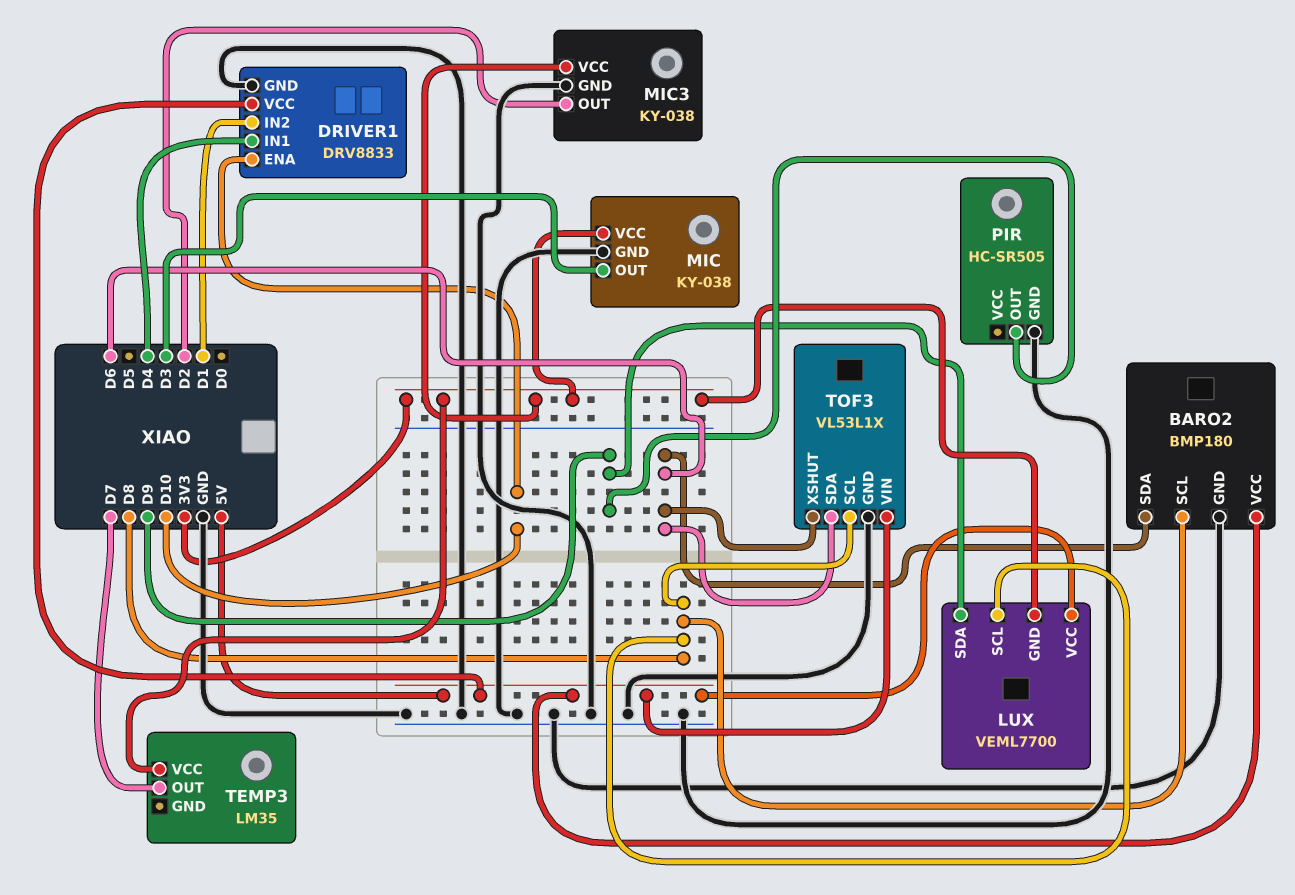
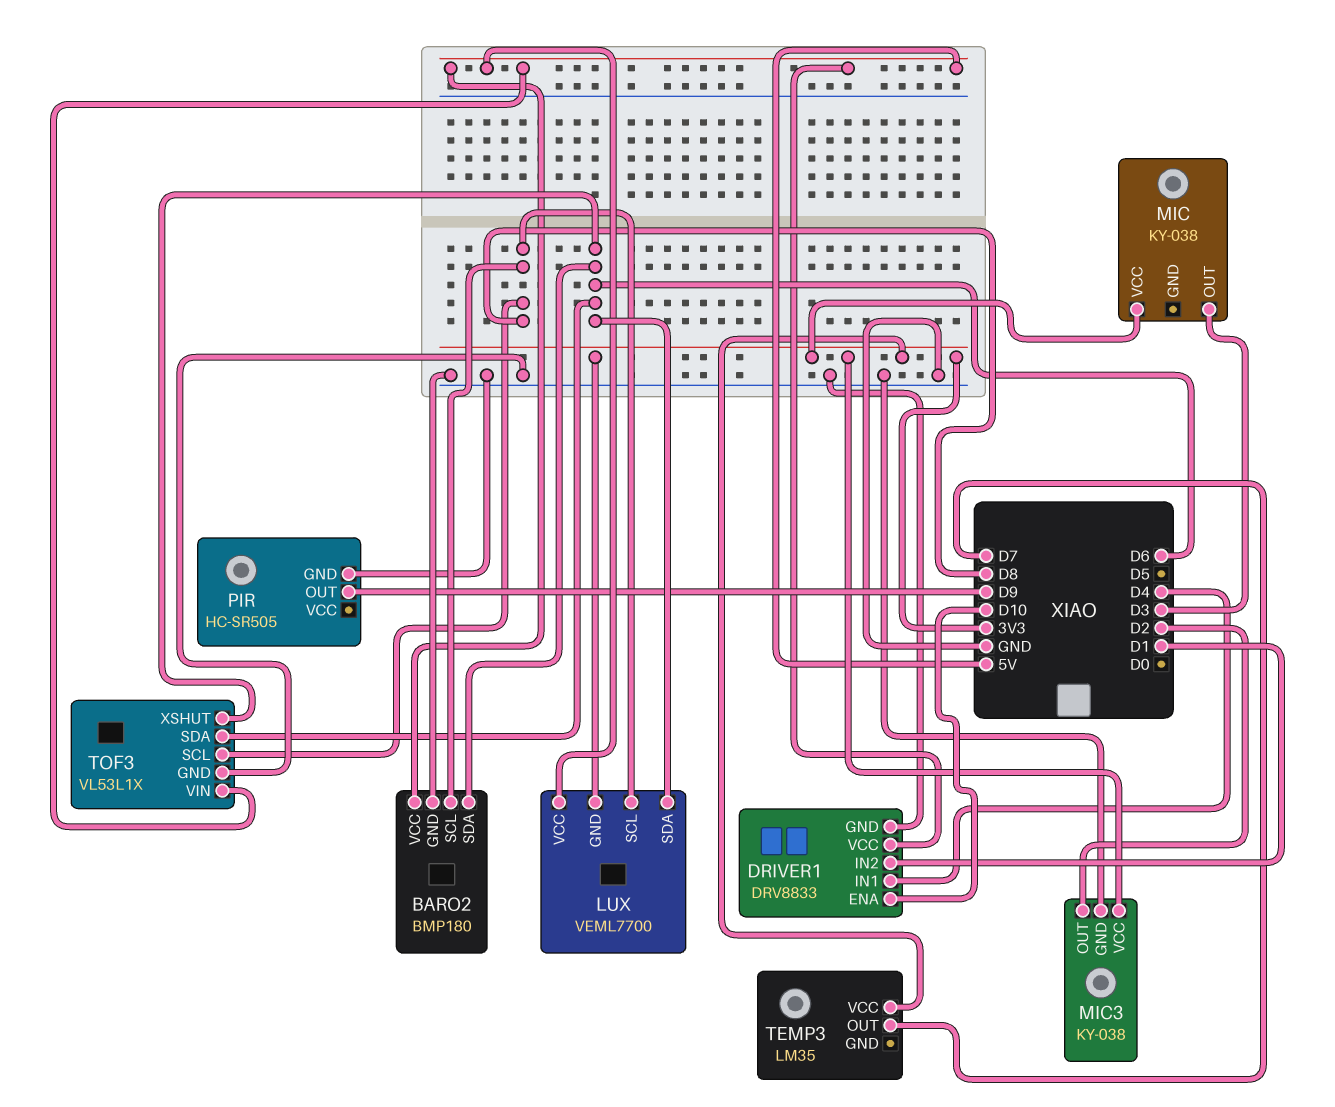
LUX pin SDA: D9 -> D6
MIC pin GND: GND -> none

